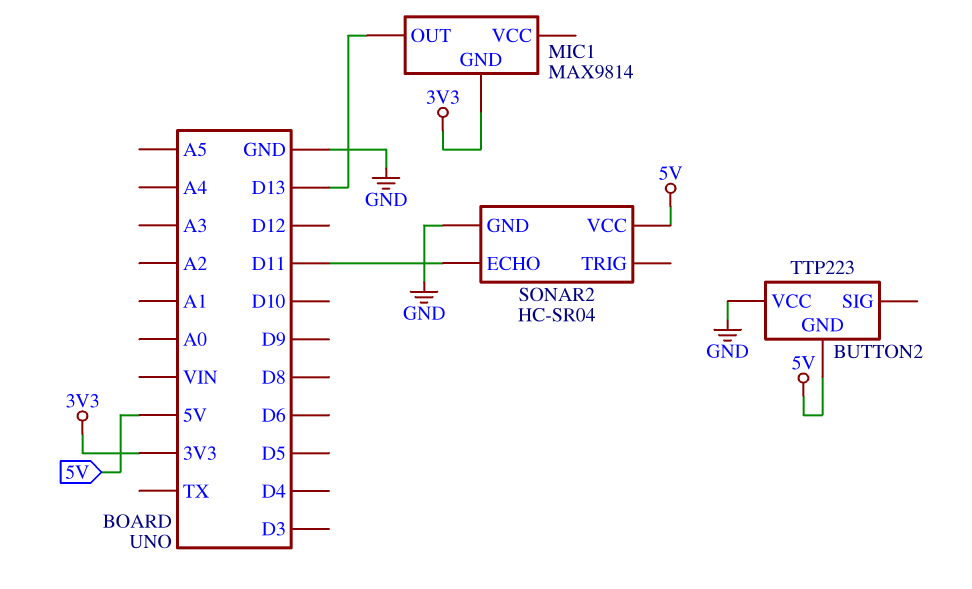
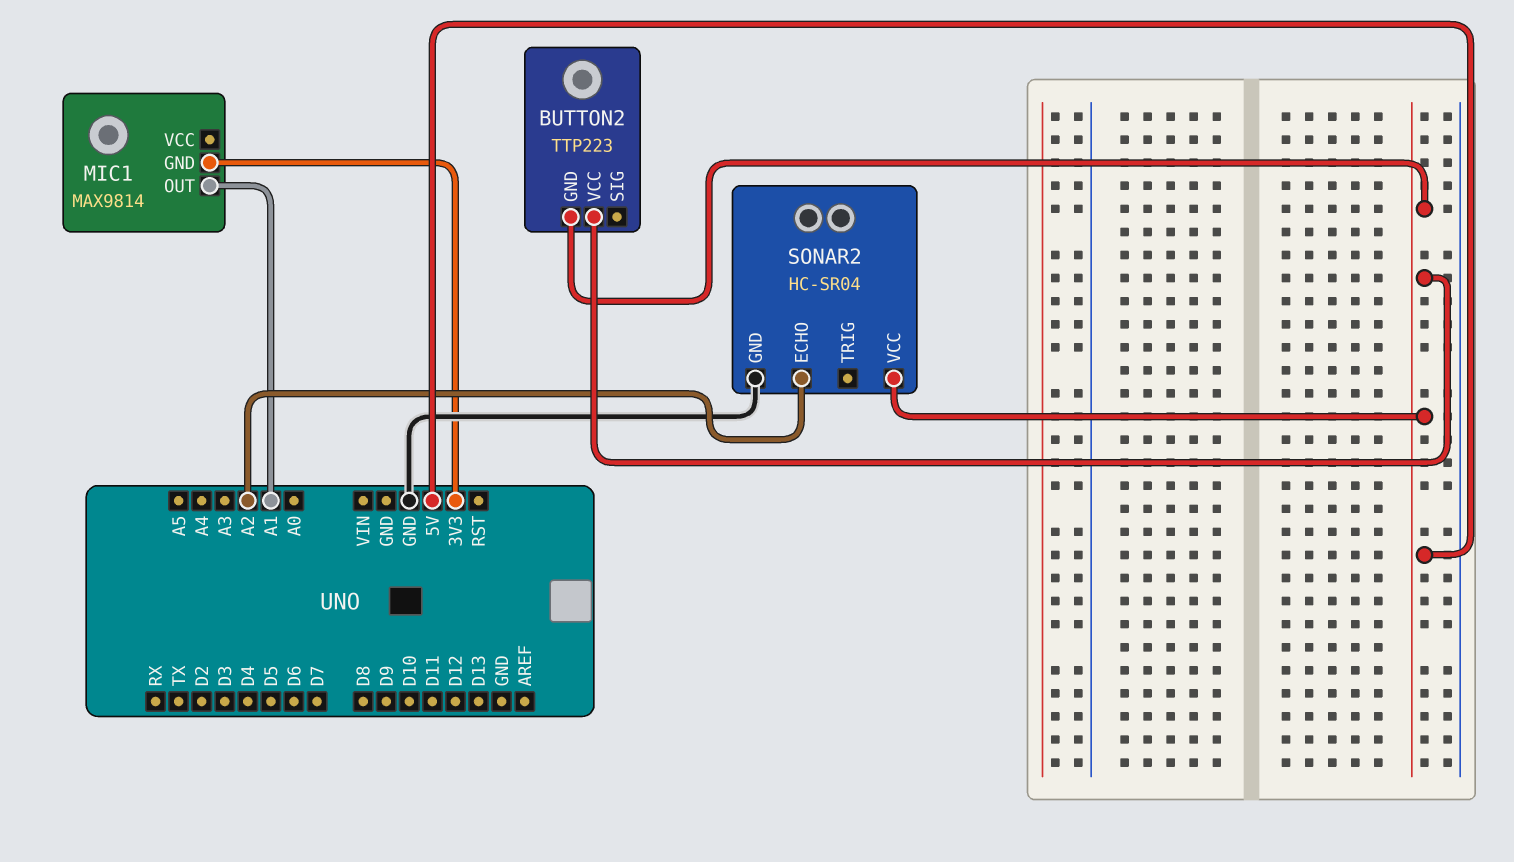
BUTTON2 pin VCC: GND -> 5V
MIC1 pin OUT: D13 -> A1
SONAR2 pin ECHO: D11 -> A2

